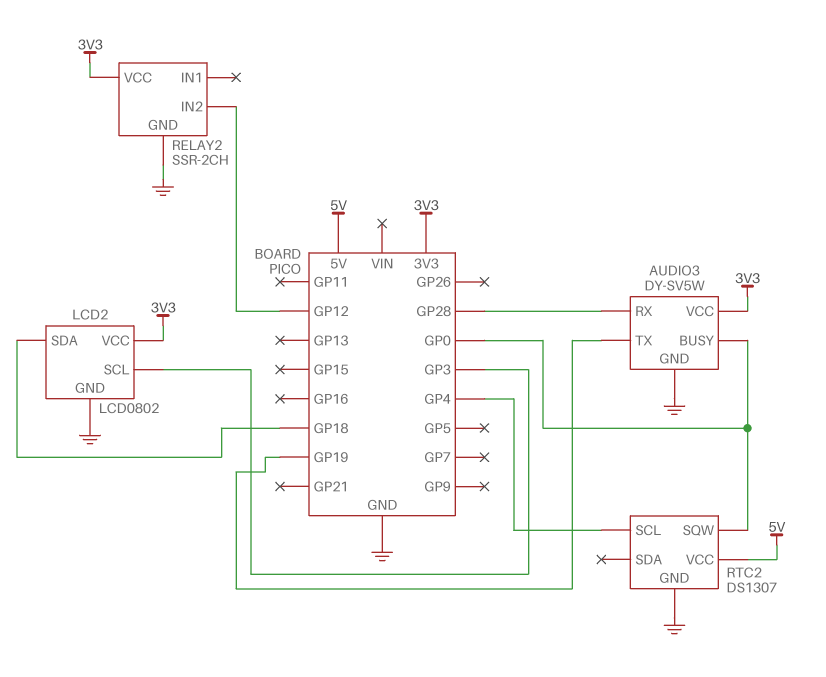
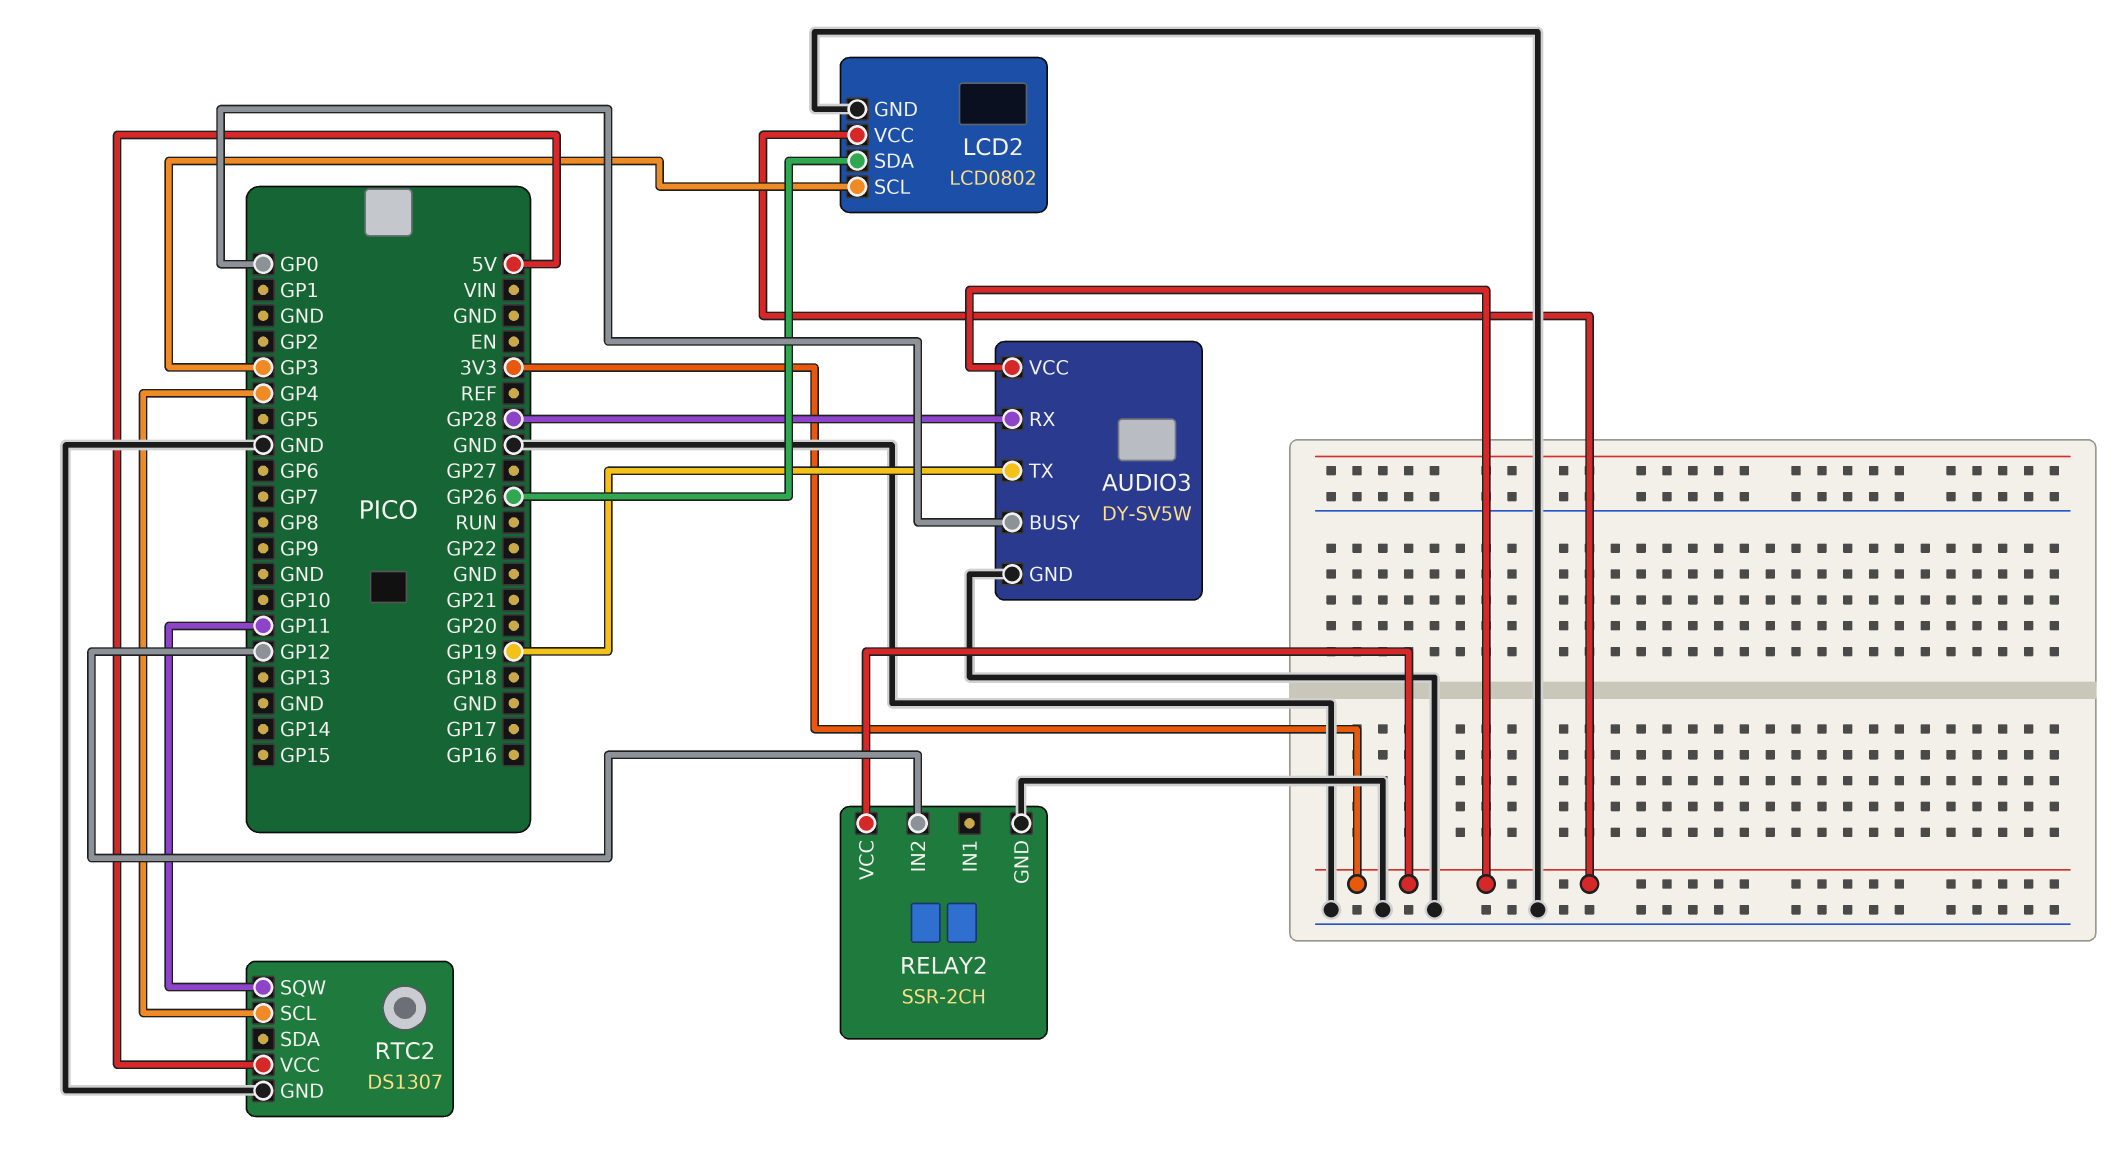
LCD2 pin SDA: GP18 -> GP26
RTC2 pin SQW: GP0 -> GP11

